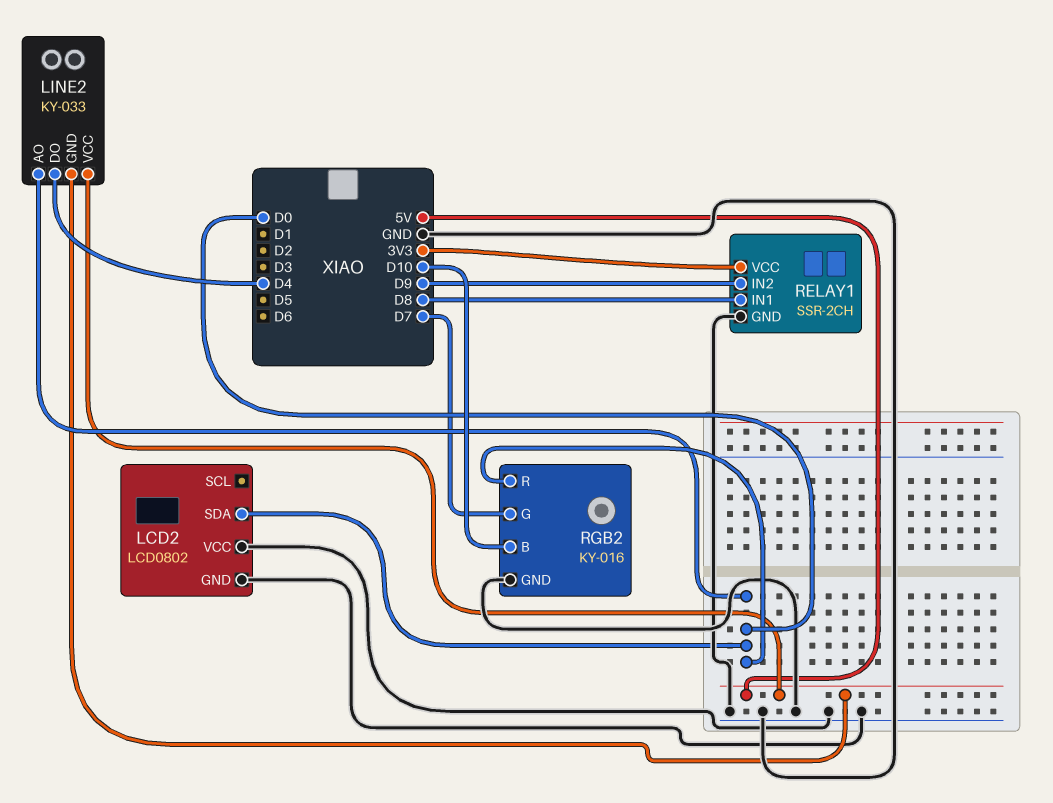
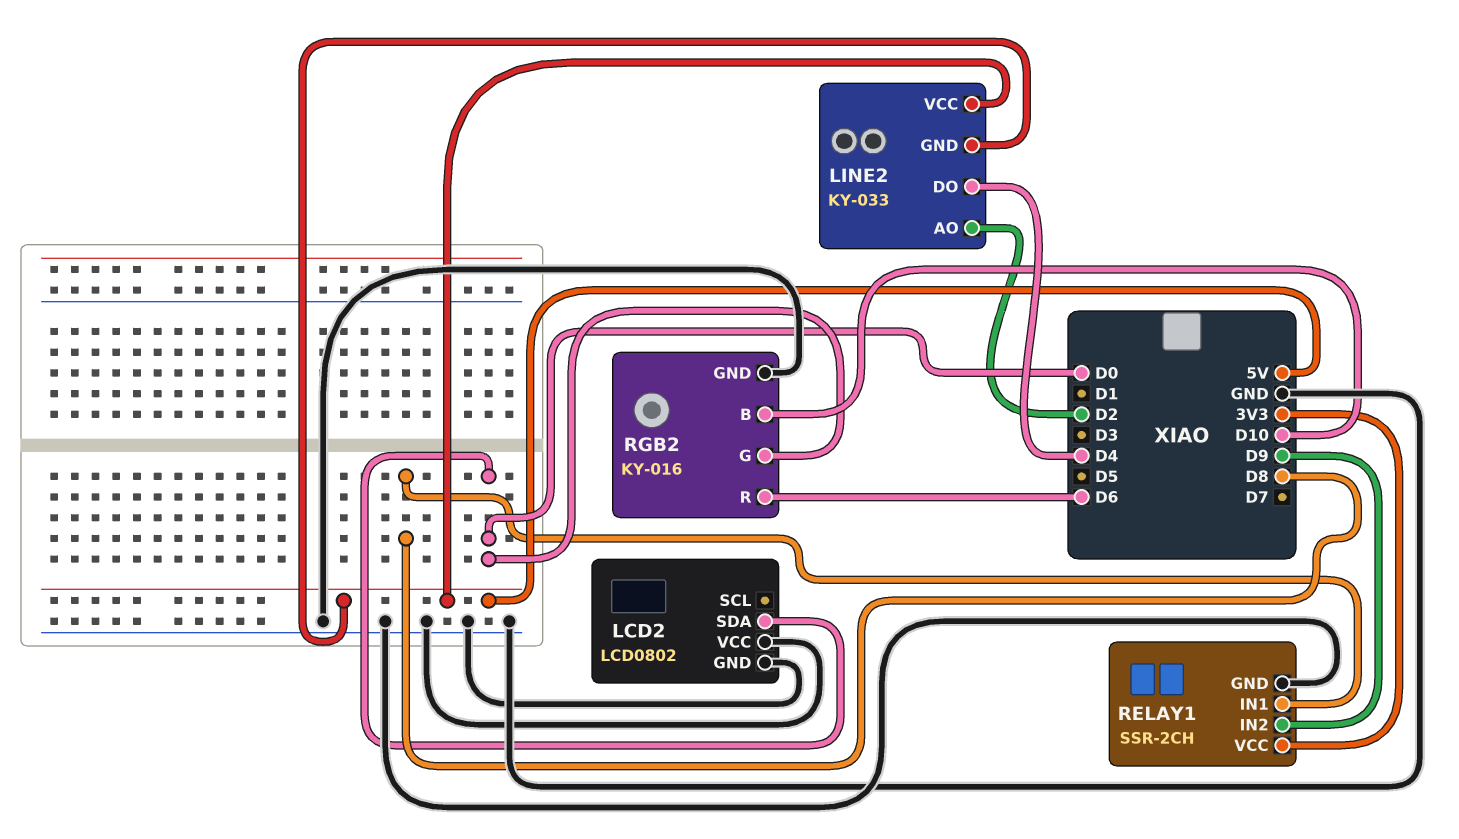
LINE2 pin AO: D0 -> D2
RGB2 pin G: D7 -> D0
RGB2 pin R: D0 -> D6

